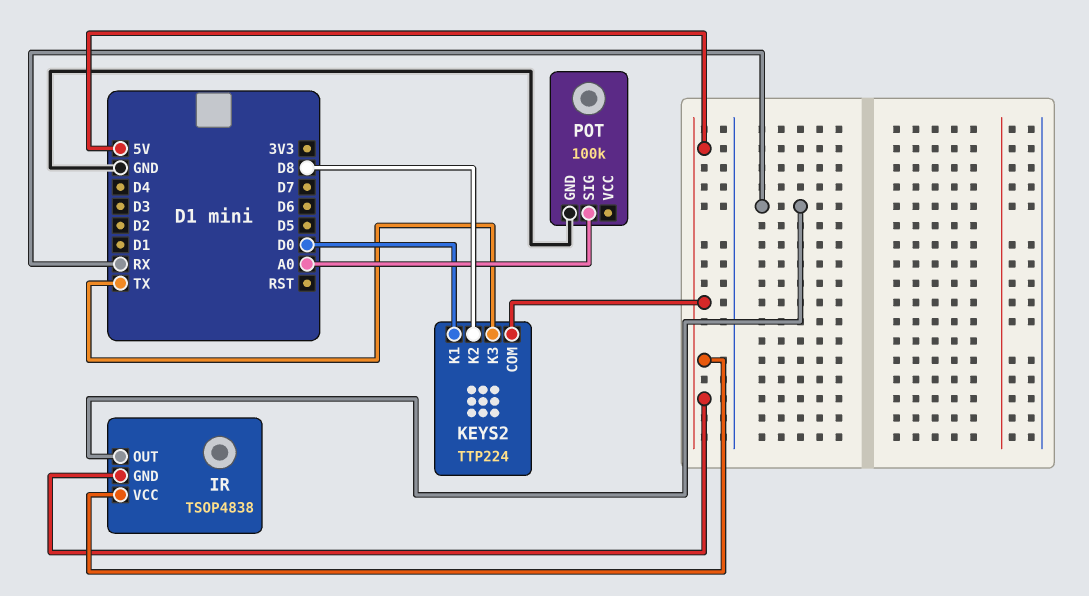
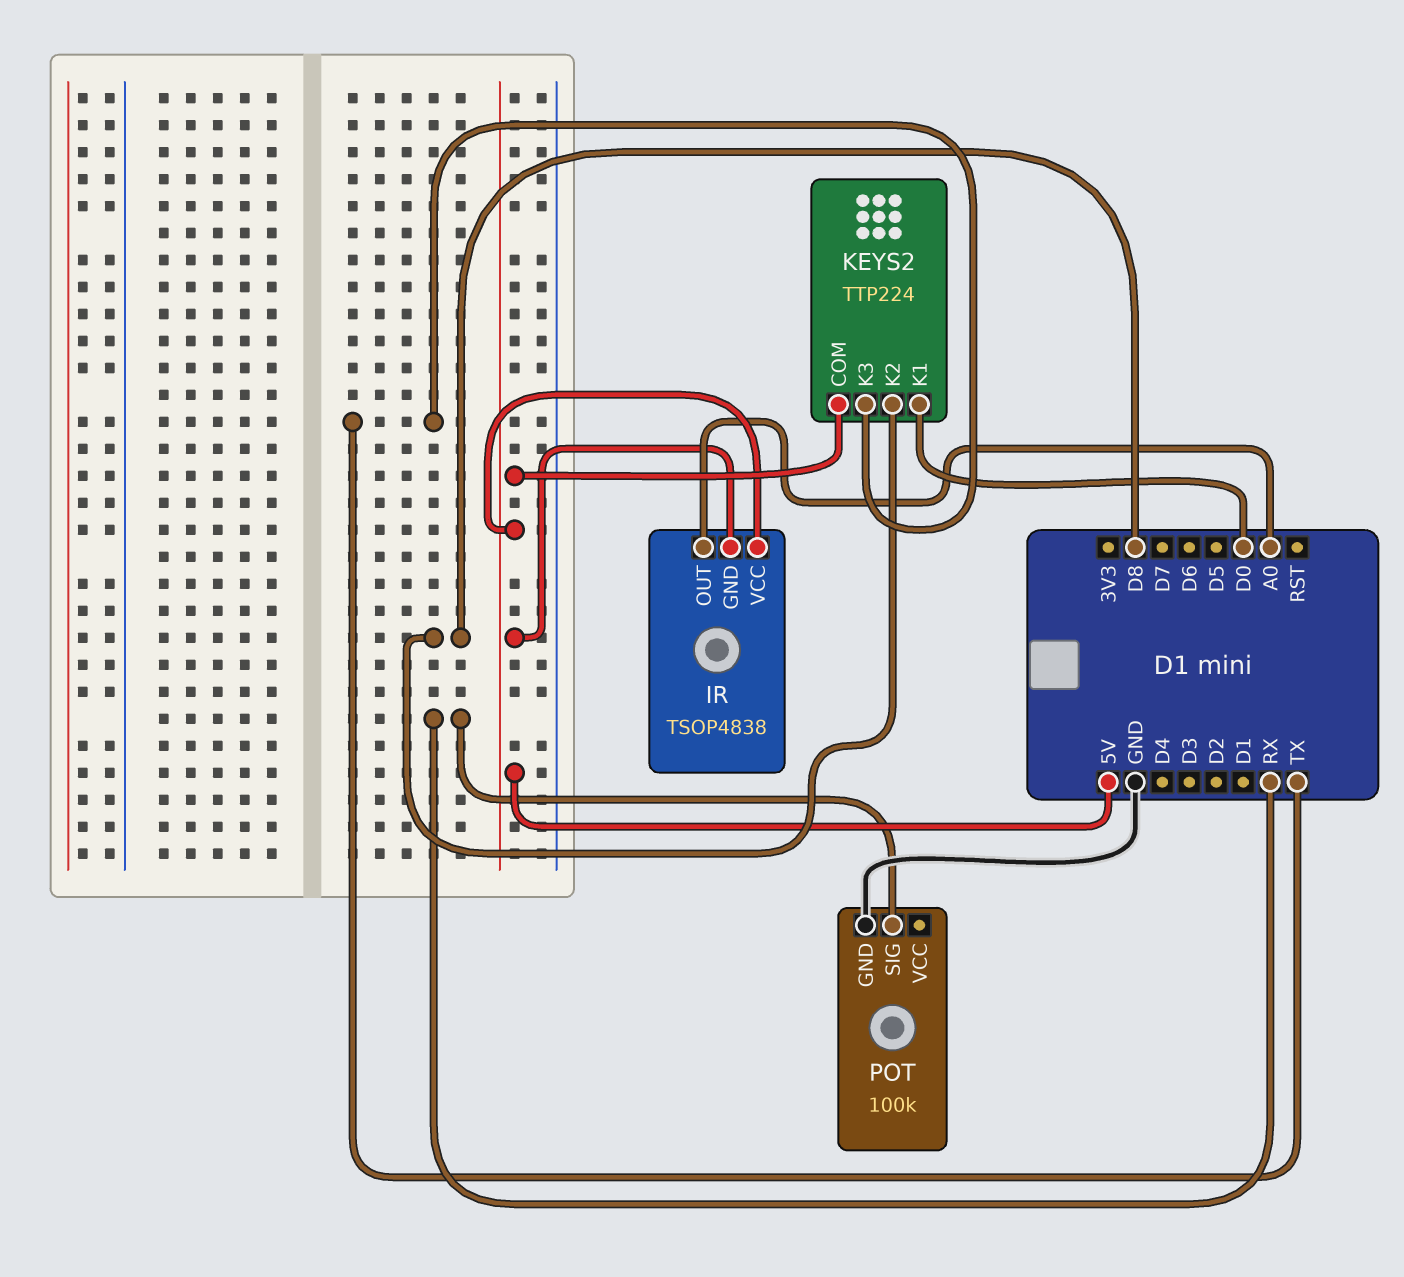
IR pin OUT: RX -> A0
POT pin SIG: A0 -> RX

